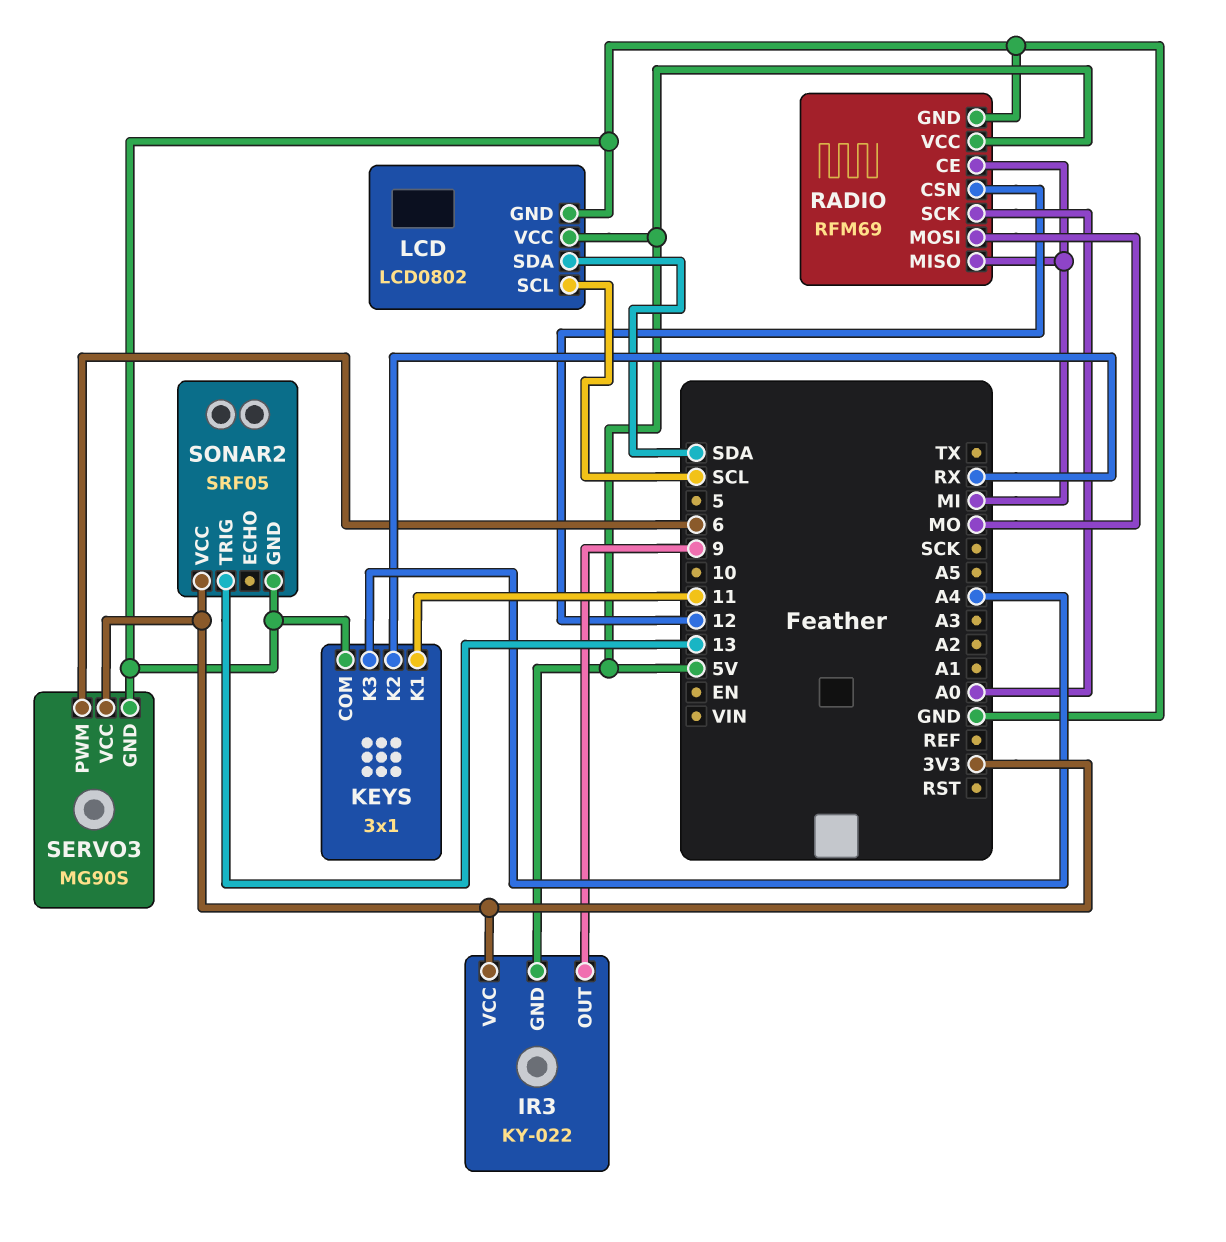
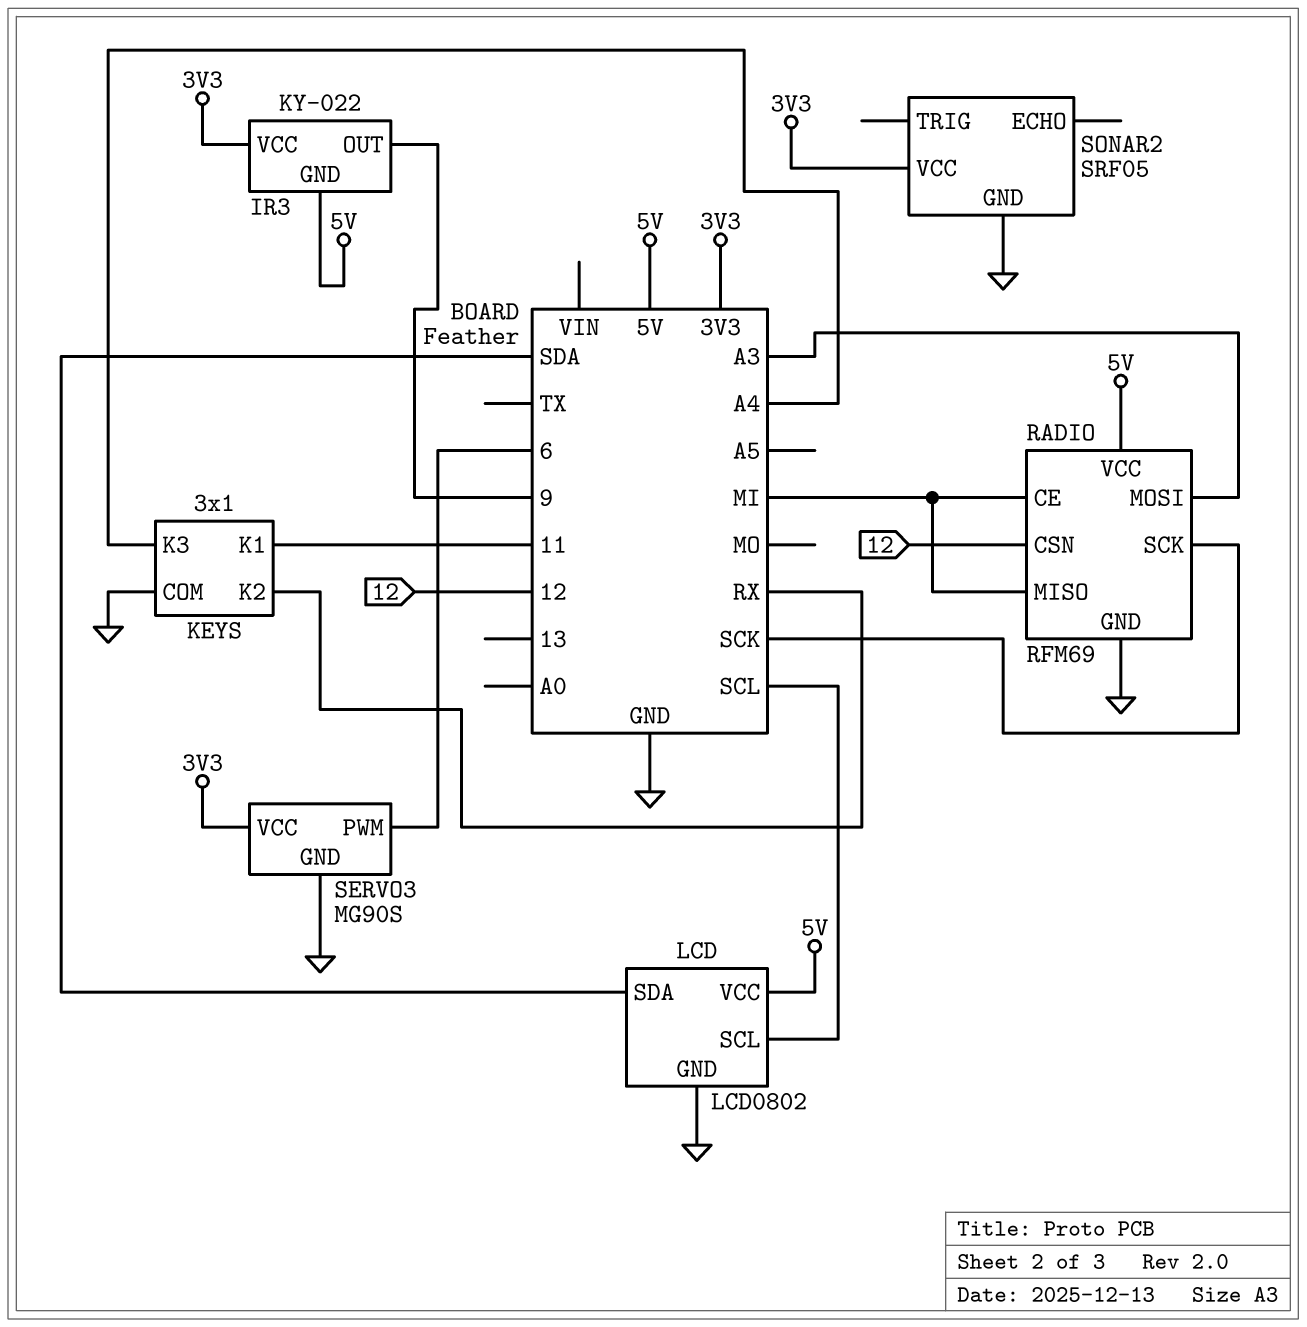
RADIO pin MOSI: MO -> A3
RADIO pin SCK: A0 -> SCK
SONAR2 pin TRIG: 13 -> none

